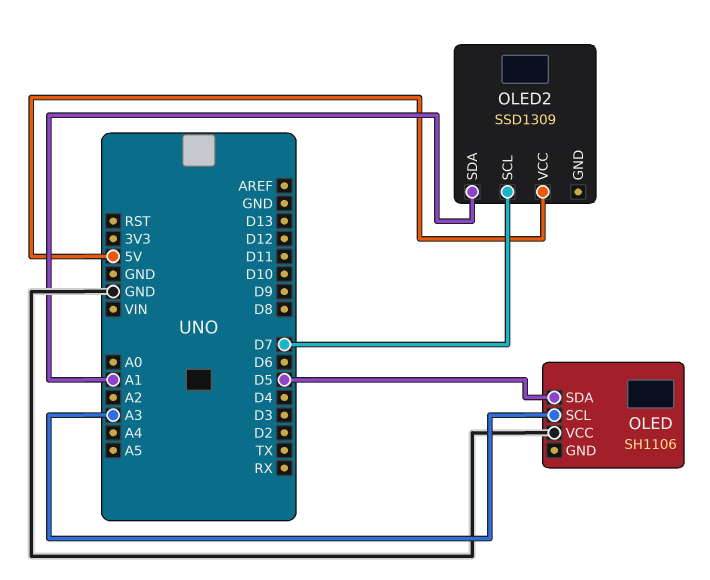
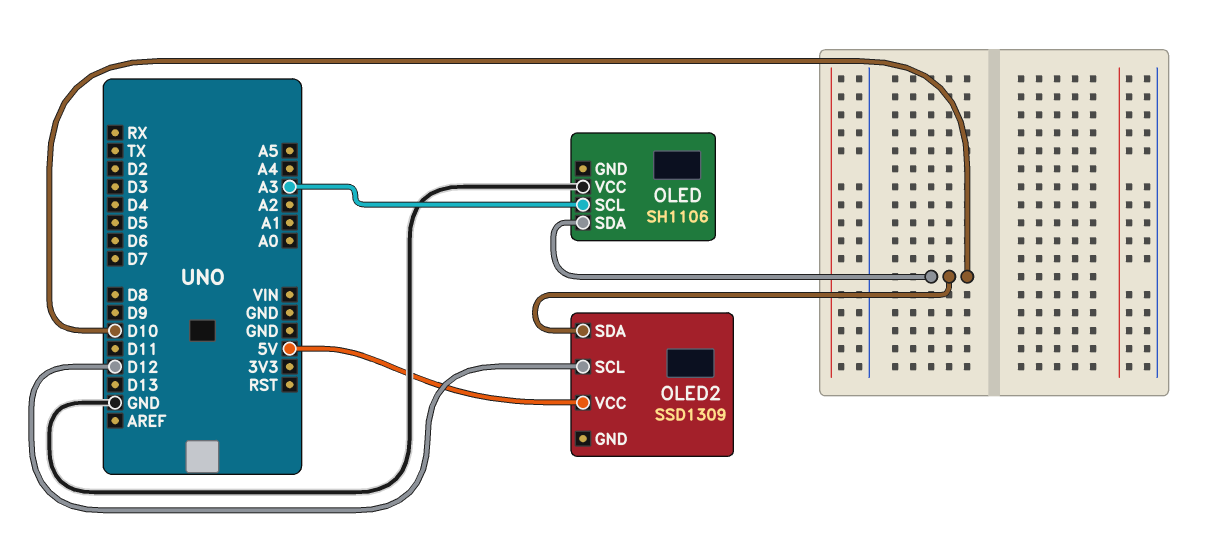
OLED pin SDA: D5 -> D10
OLED2 pin SCL: D7 -> D12
OLED2 pin SDA: A1 -> D10

